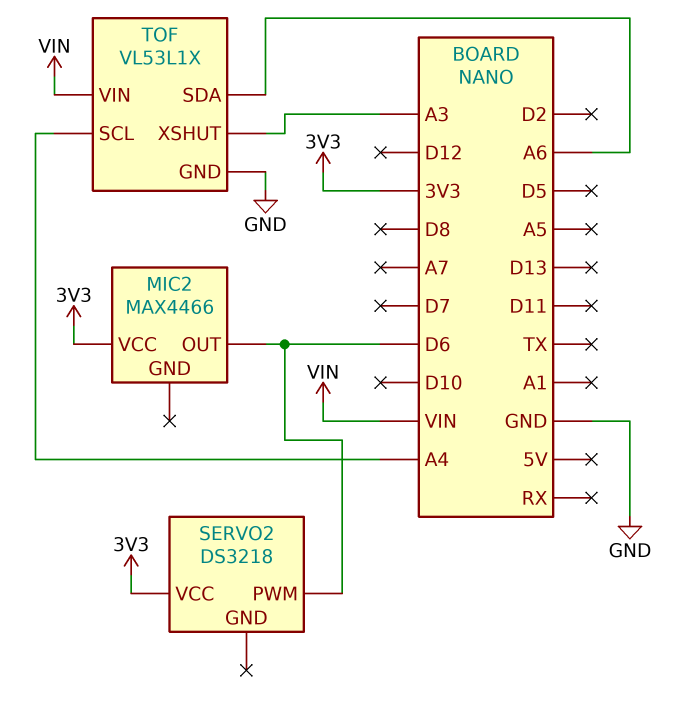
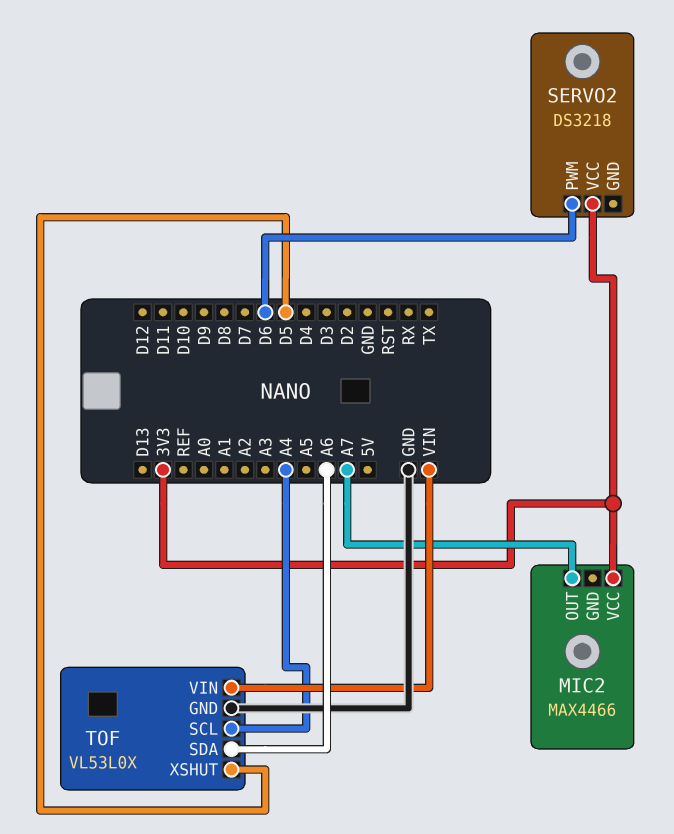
MIC2 pin OUT: D6 -> A7
TOF: VL53L1X -> VL53L0X
TOF pin XSHUT: A3 -> D5

